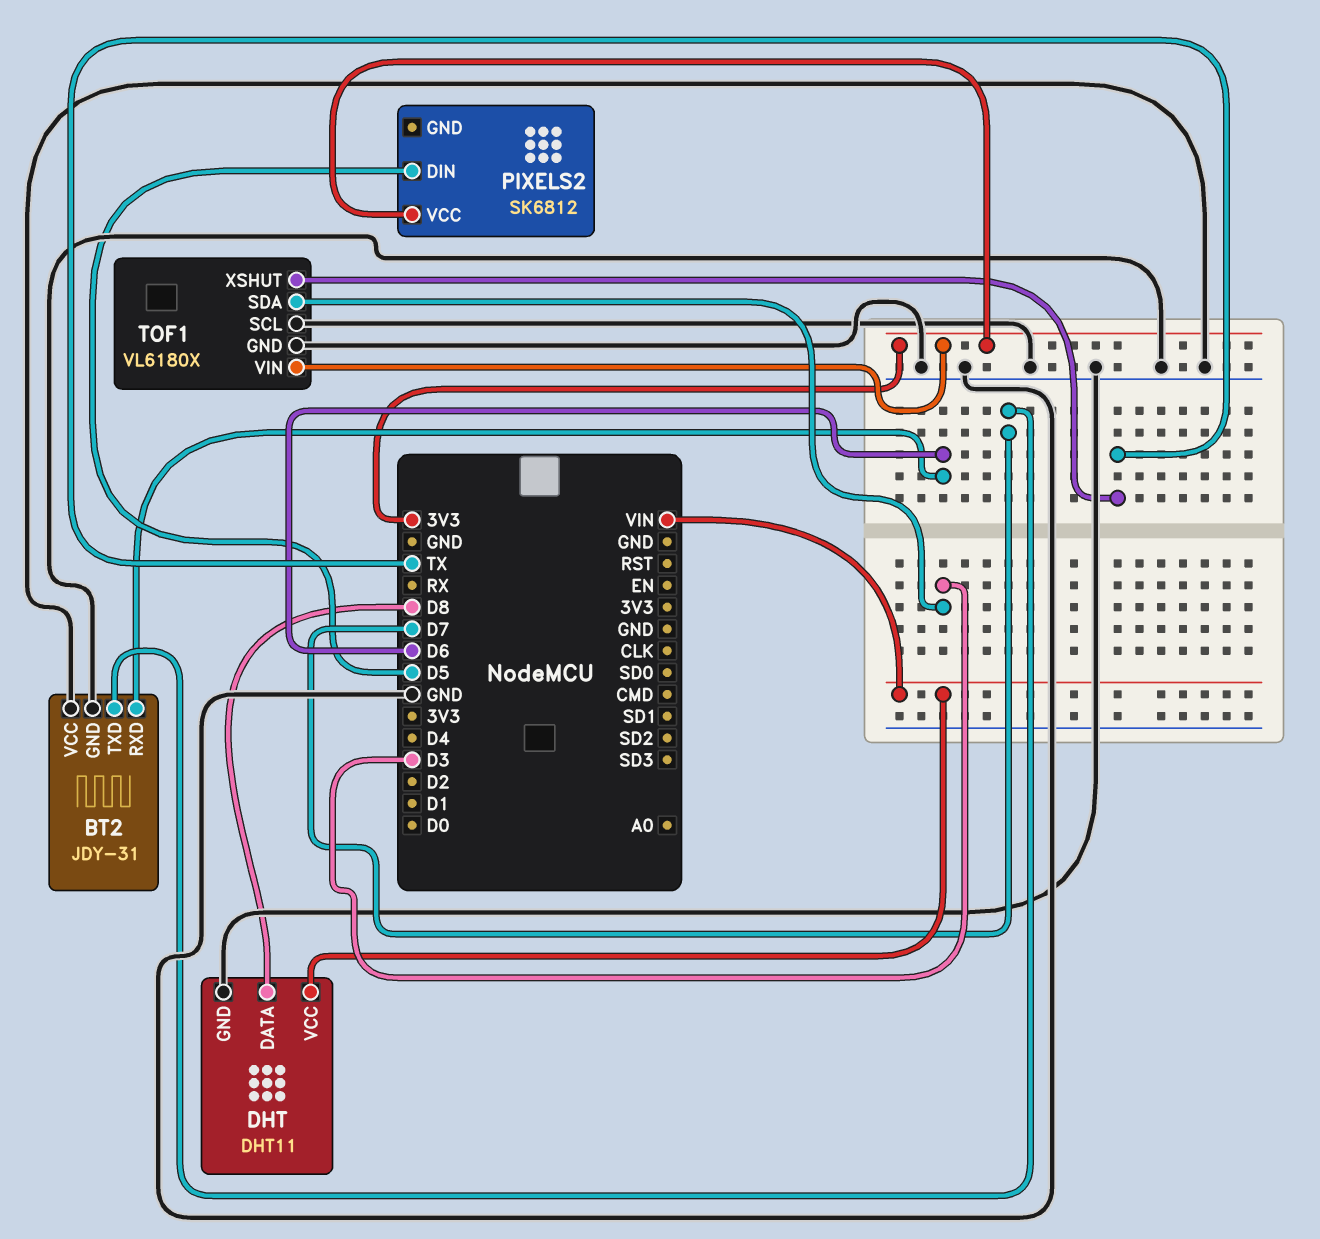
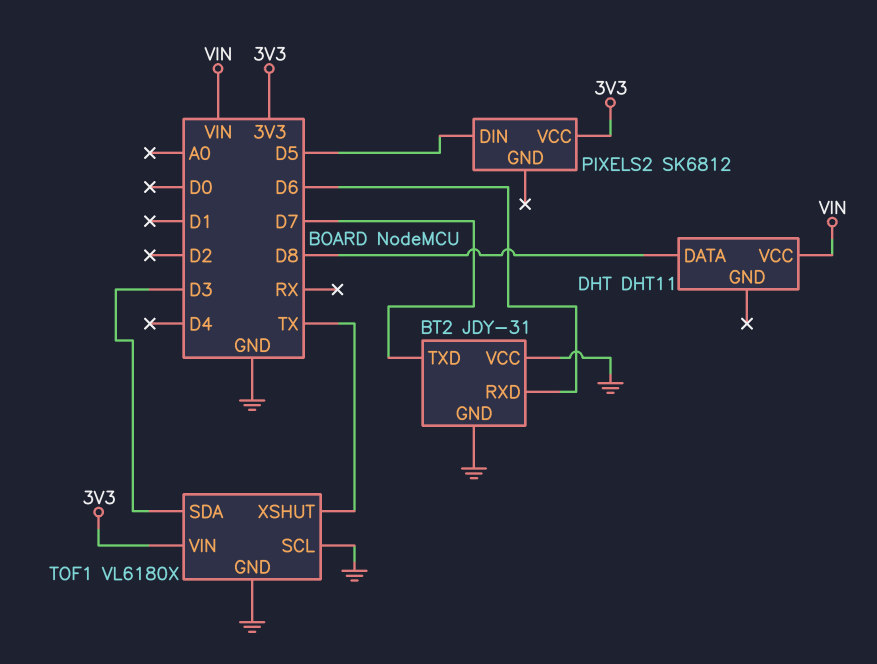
DHT pin GND: GND -> none

